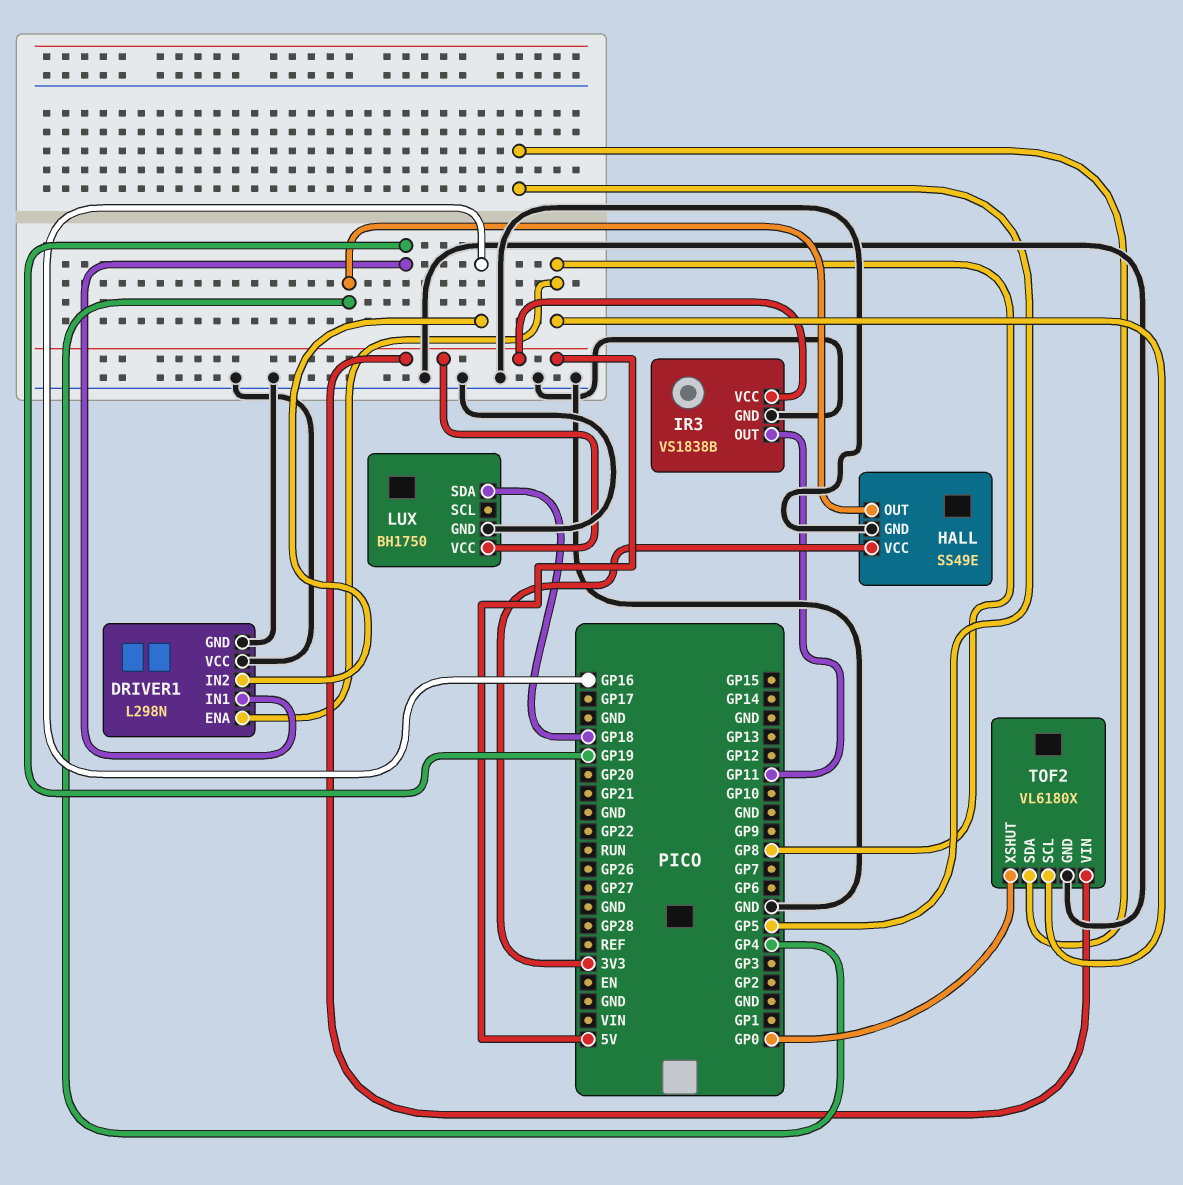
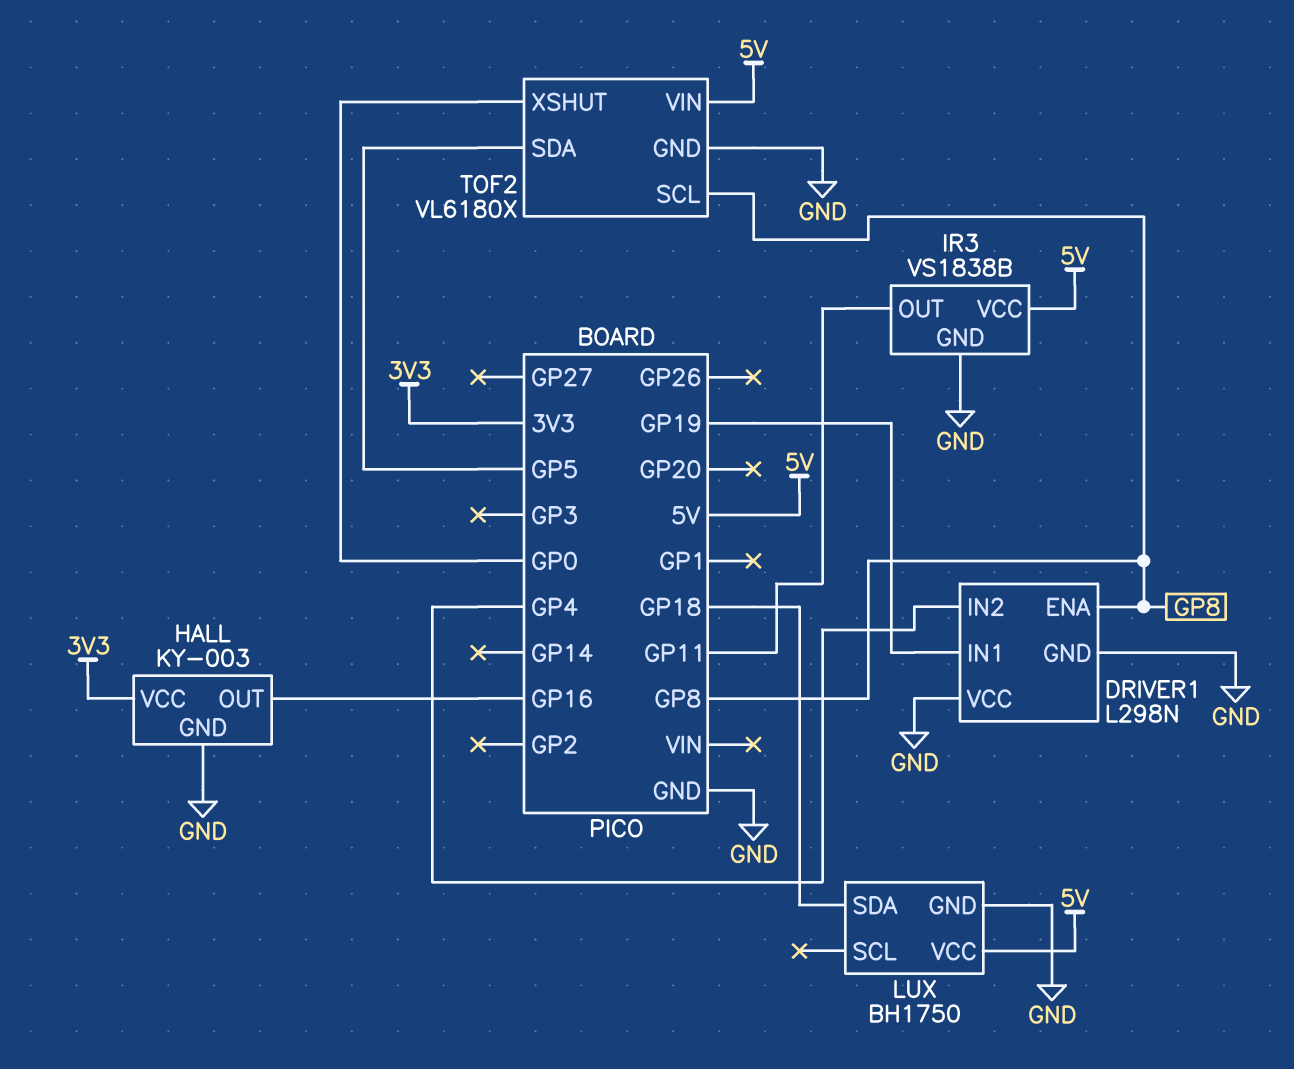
DRIVER1 pin IN2: GP16 -> GP4
HALL: SS49E -> KY-003
HALL pin OUT: GP4 -> GP16

